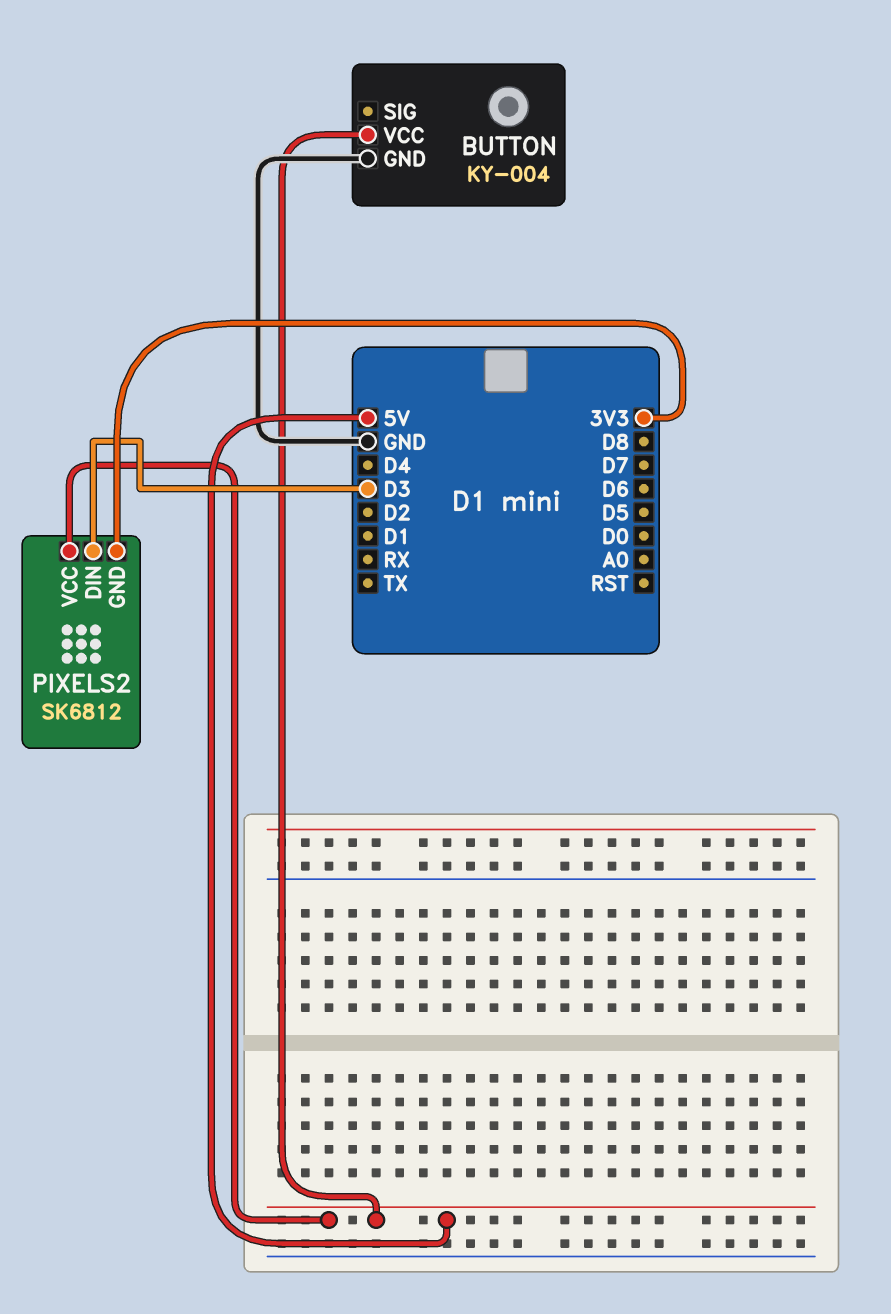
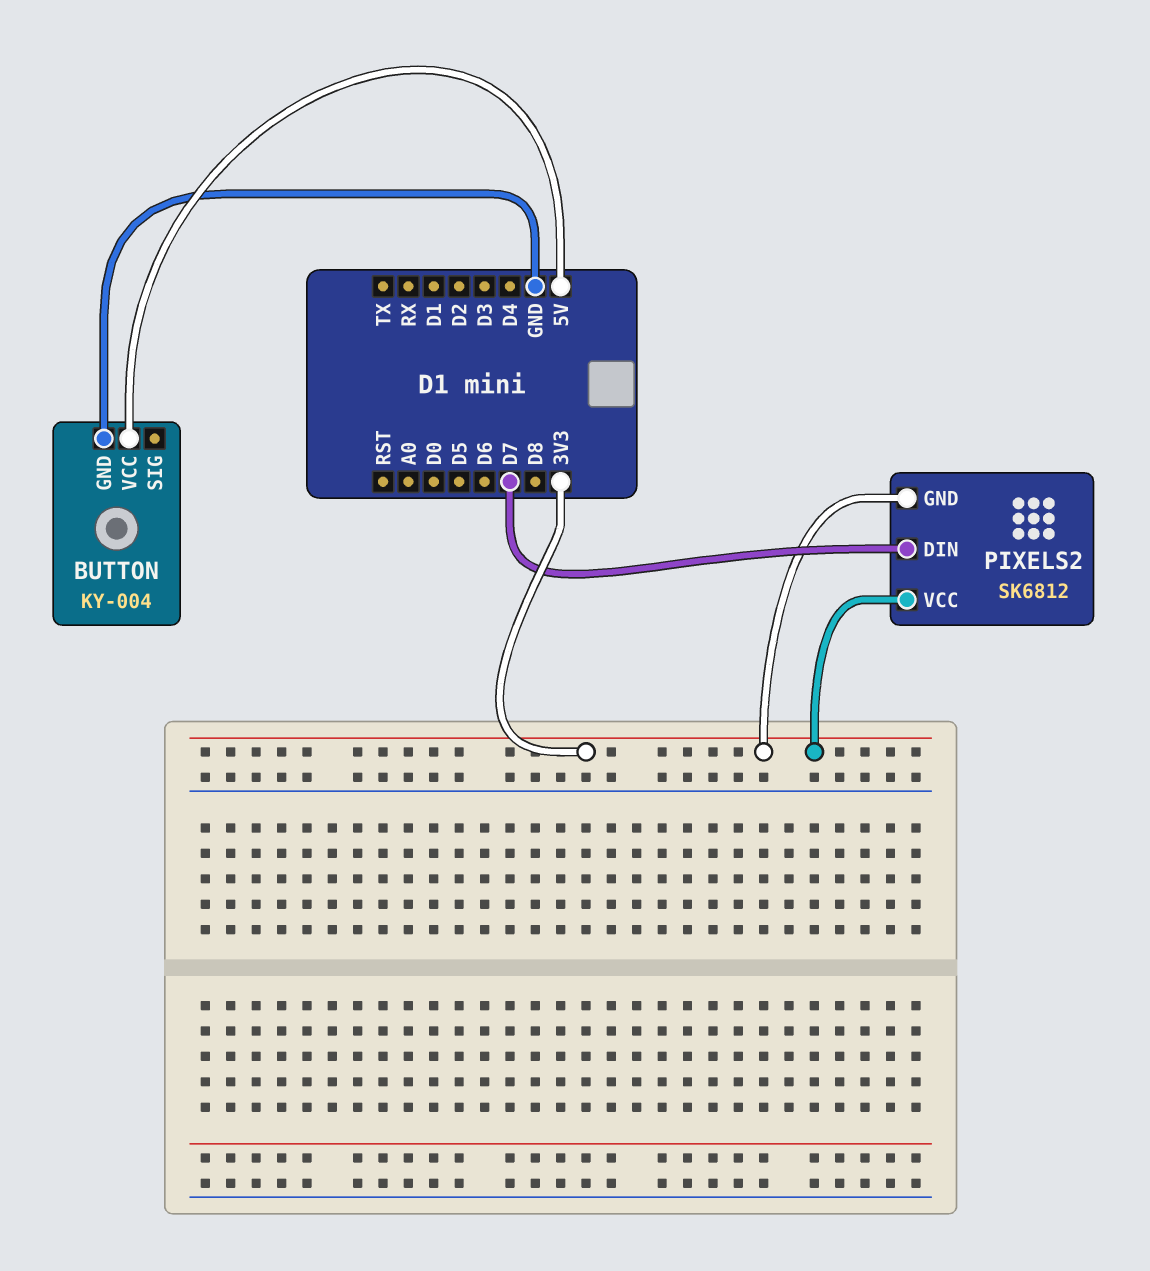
PIXELS2 pin DIN: D3 -> D7
PIXELS2 pin VCC: 5V -> 3V3

